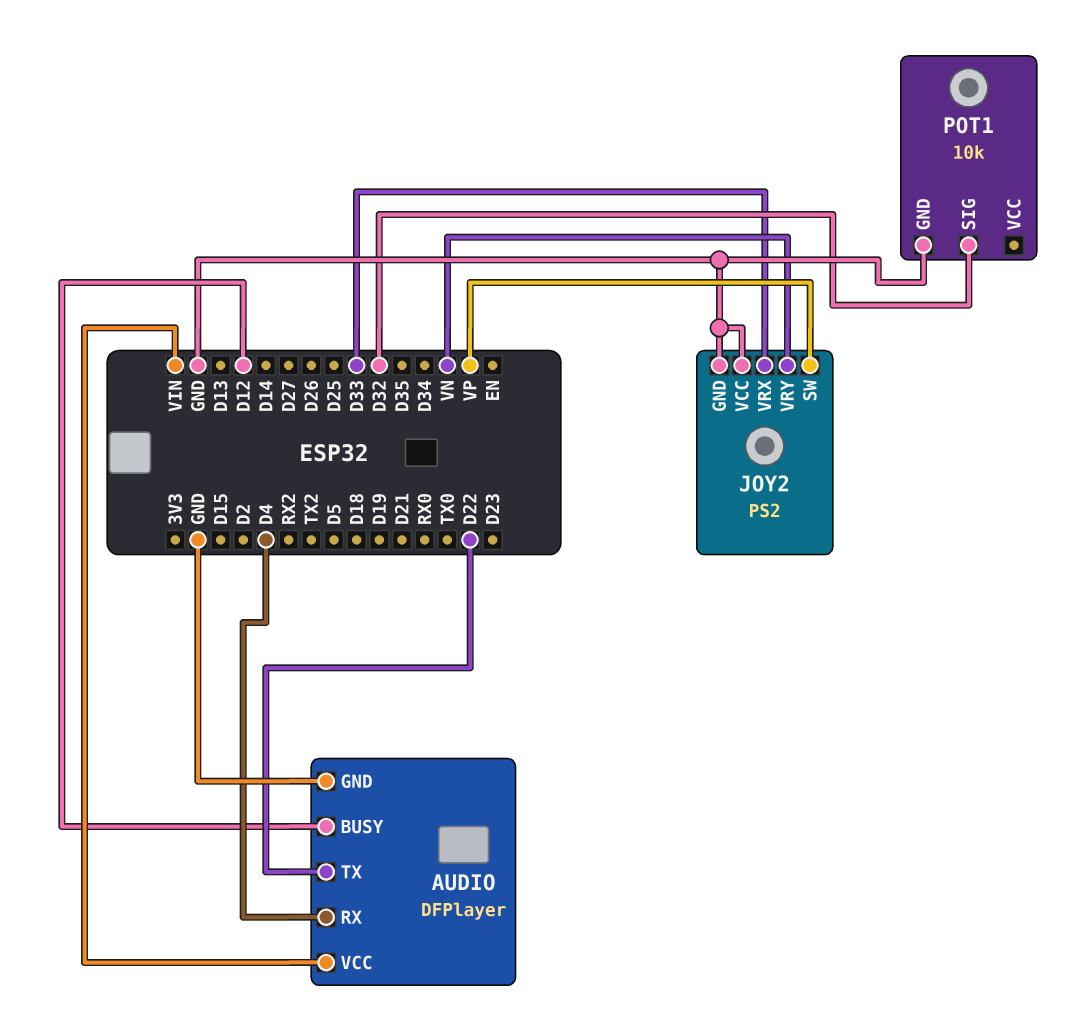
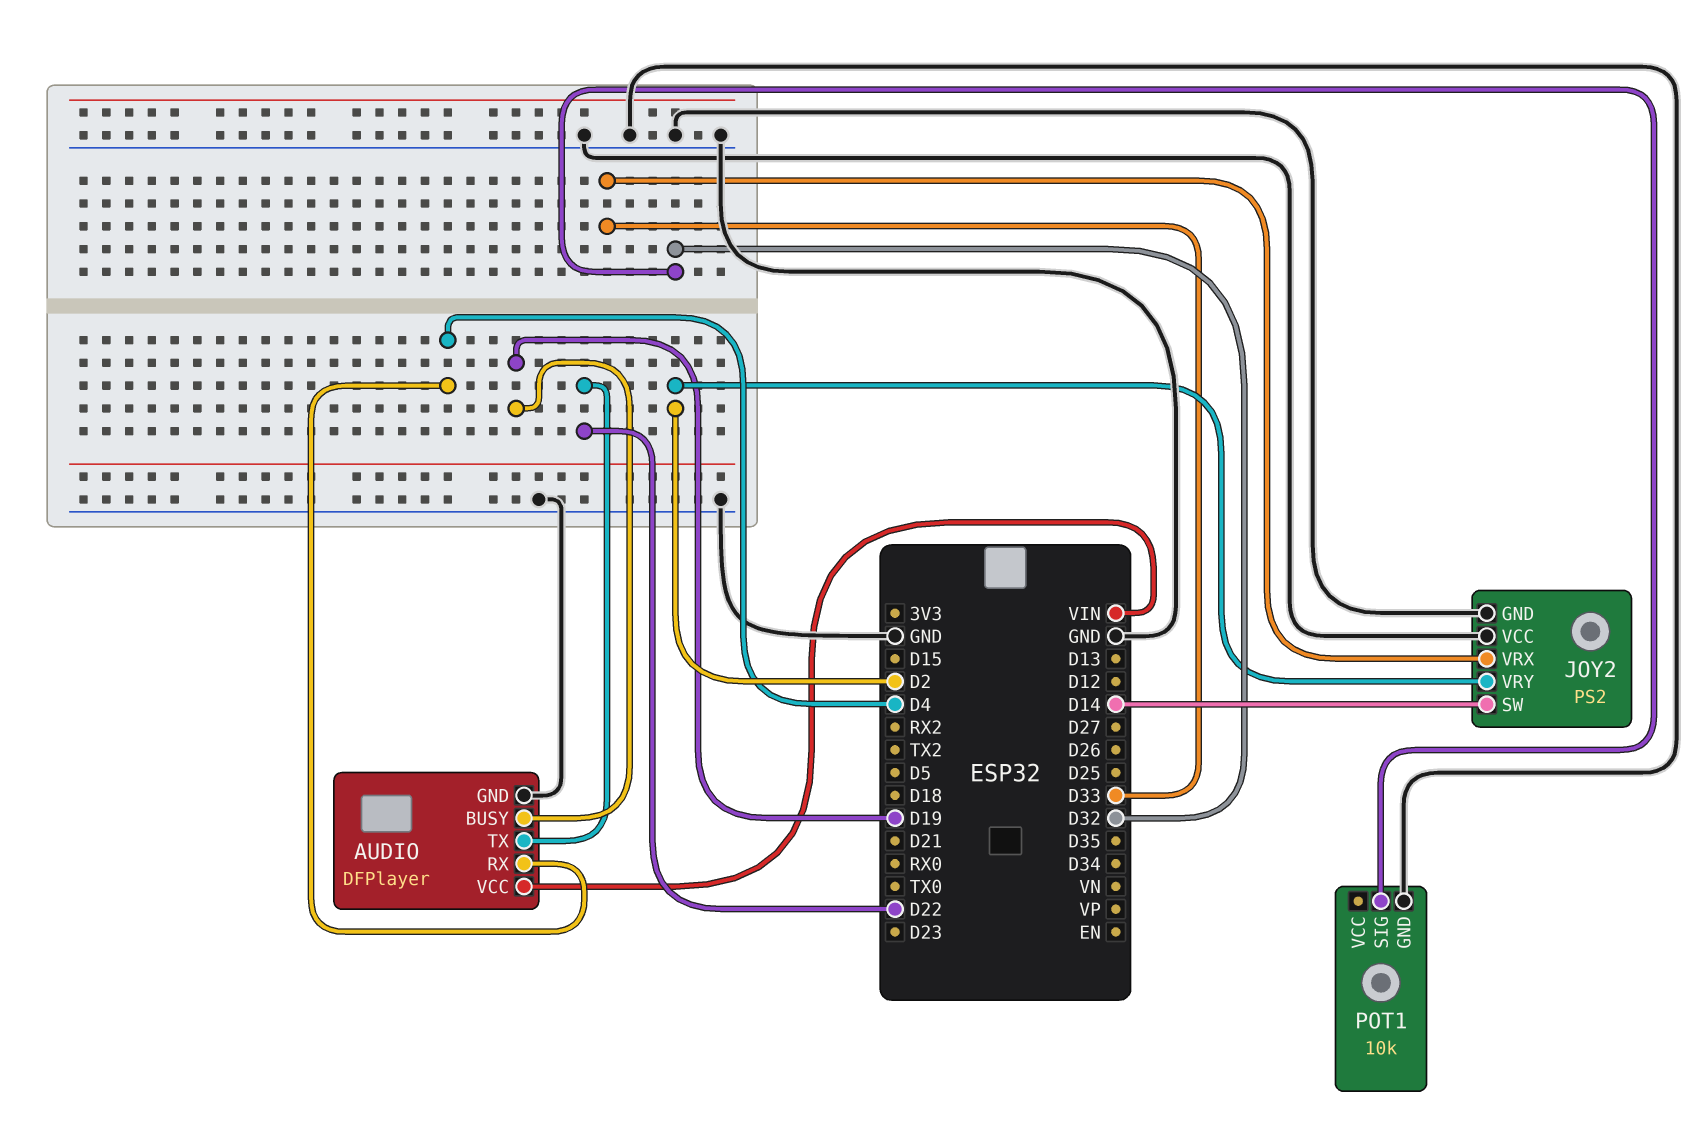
AUDIO pin BUSY: D12 -> D19
JOY2 pin SW: VP -> D14
JOY2 pin VRY: VN -> D2

